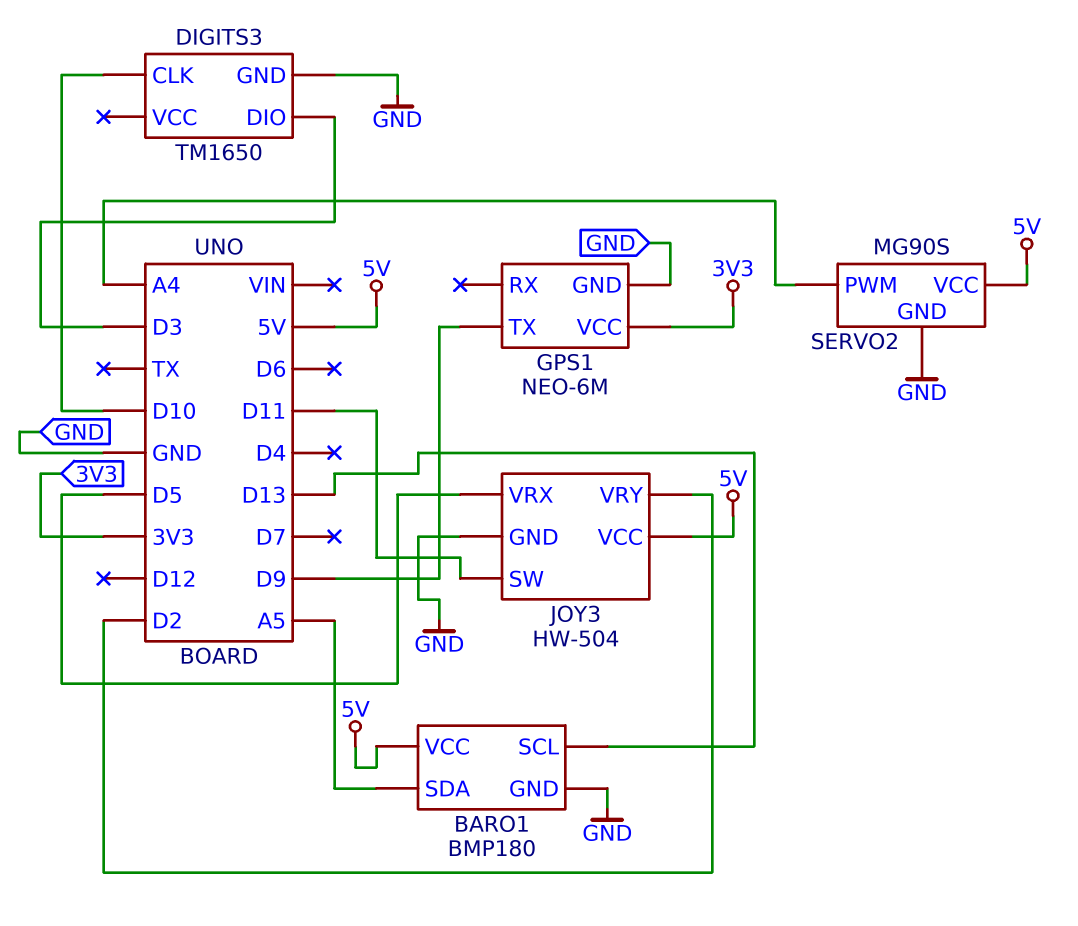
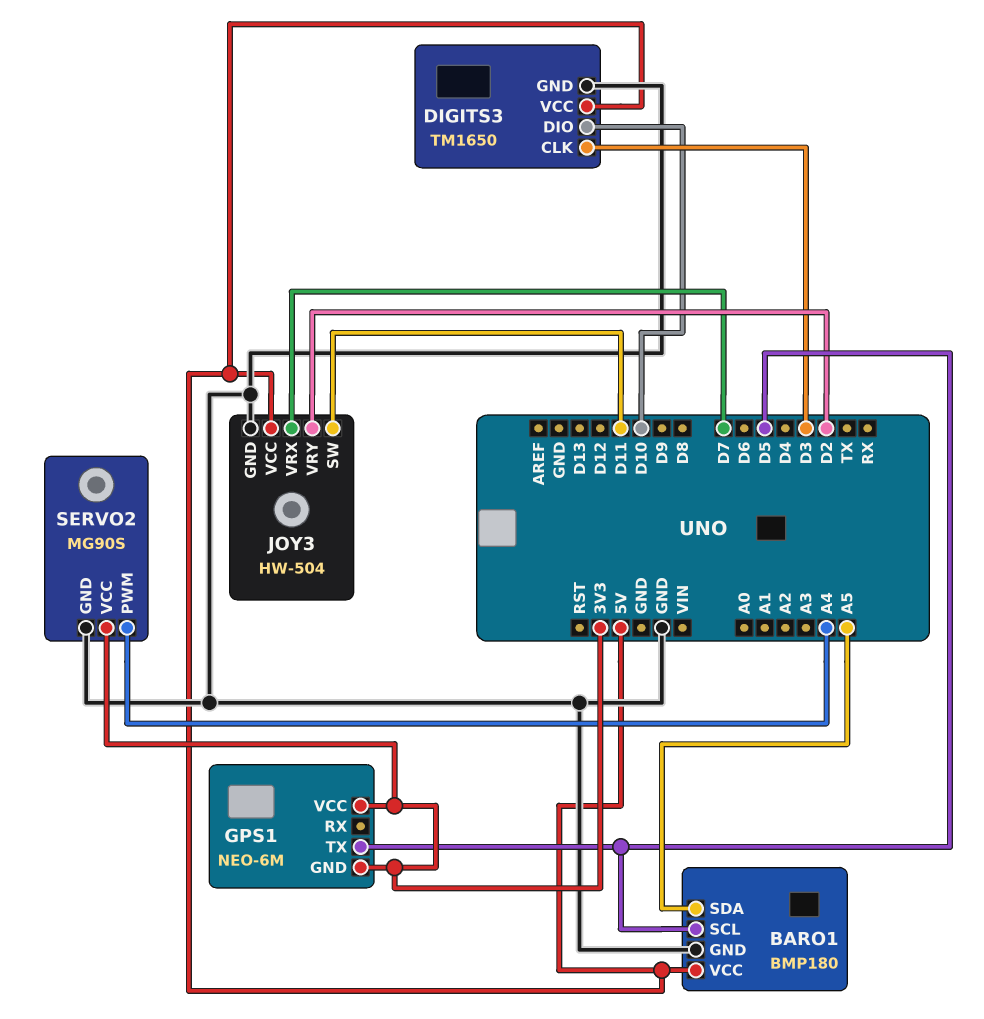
BARO1 pin SCL: D13 -> D5
DIGITS3 pin CLK: D10 -> D3
DIGITS3 pin DIO: D3 -> D10
DIGITS3 pin VCC: none -> 5V
GPS1 pin GND: GND -> 3V3
GPS1 pin TX: D9 -> D5
JOY3 pin VRX: D5 -> D7
SERVO2 pin VCC: 5V -> 3V3

